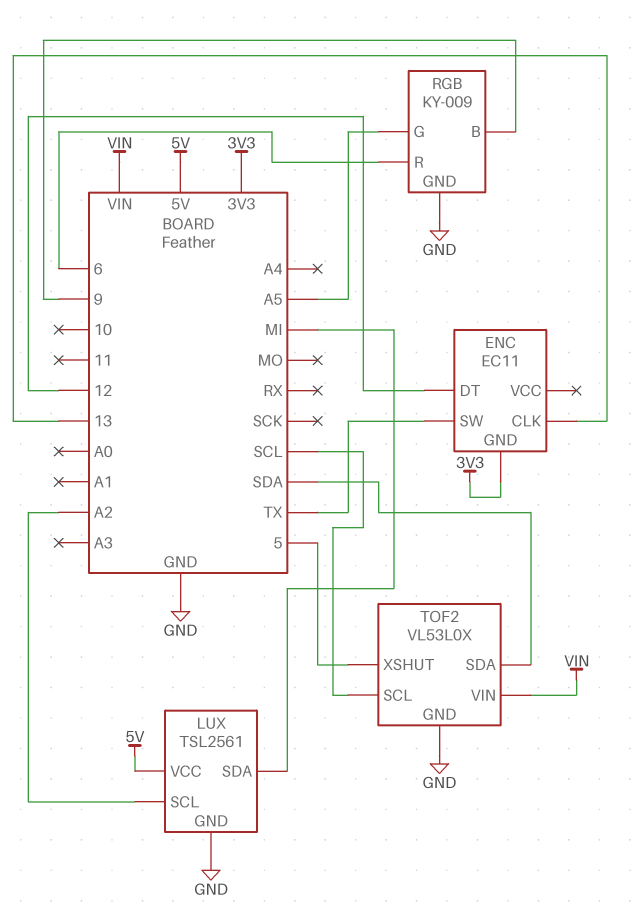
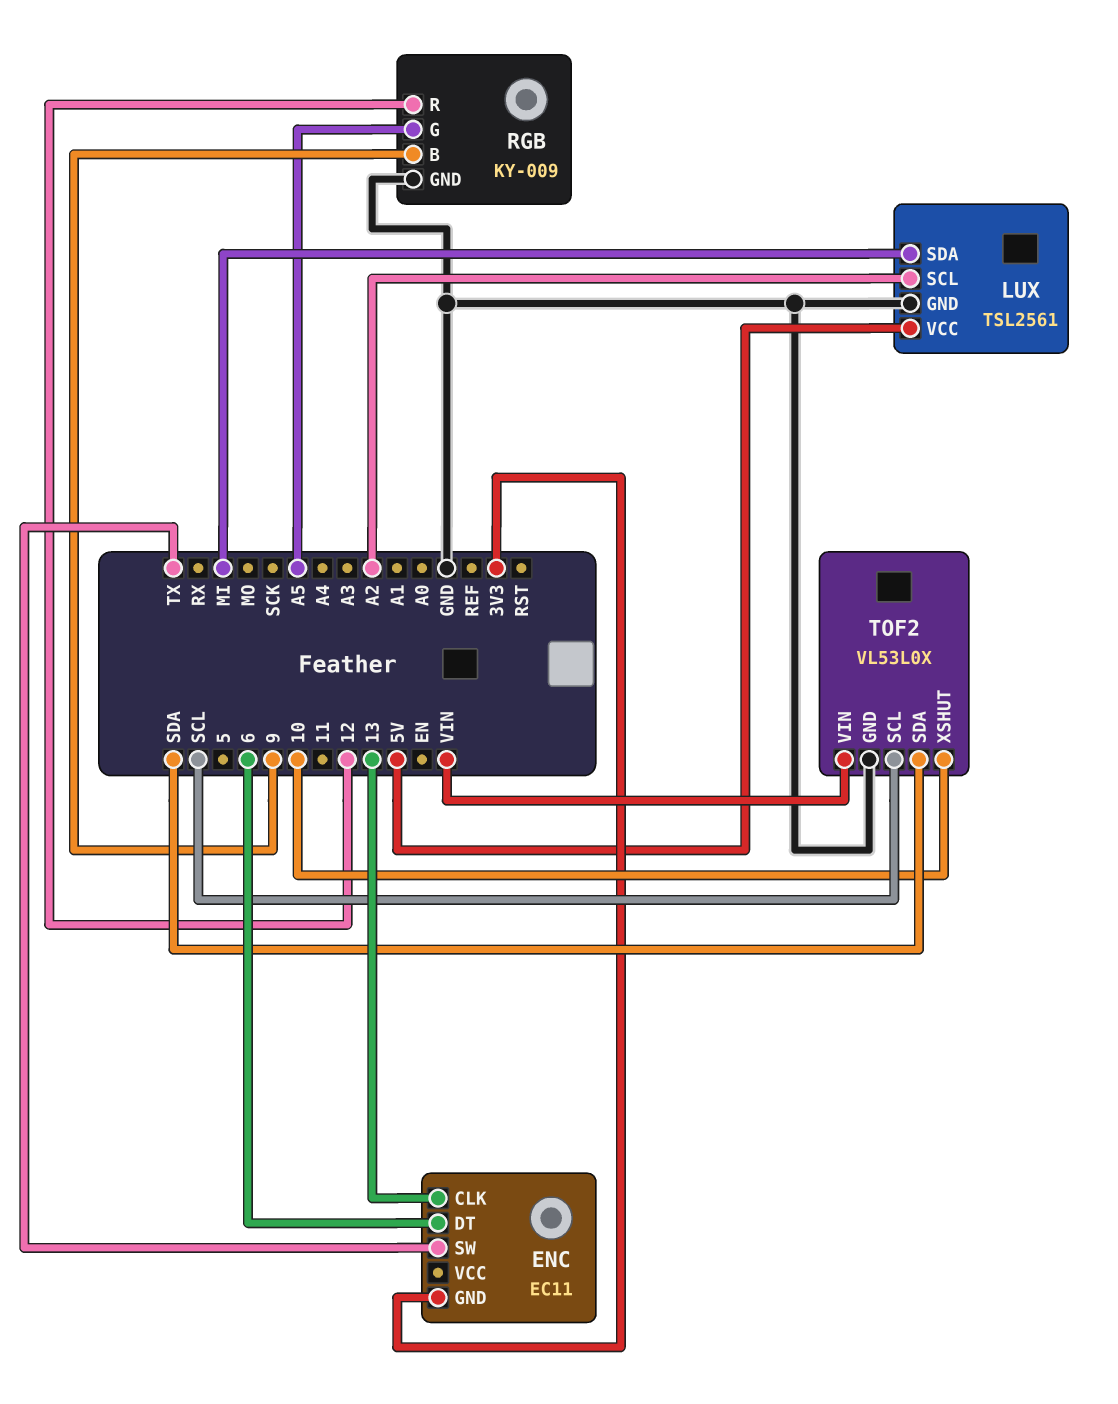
ENC pin DT: 12 -> 6
RGB pin R: 6 -> 12
TOF2 pin XSHUT: 5 -> 10

